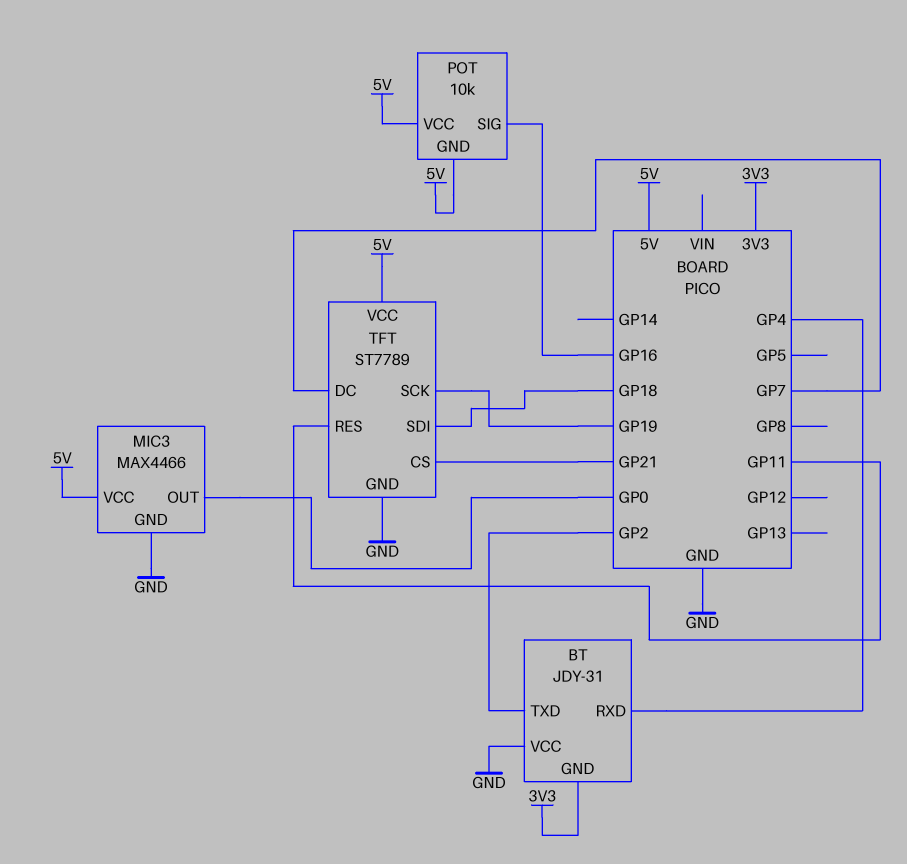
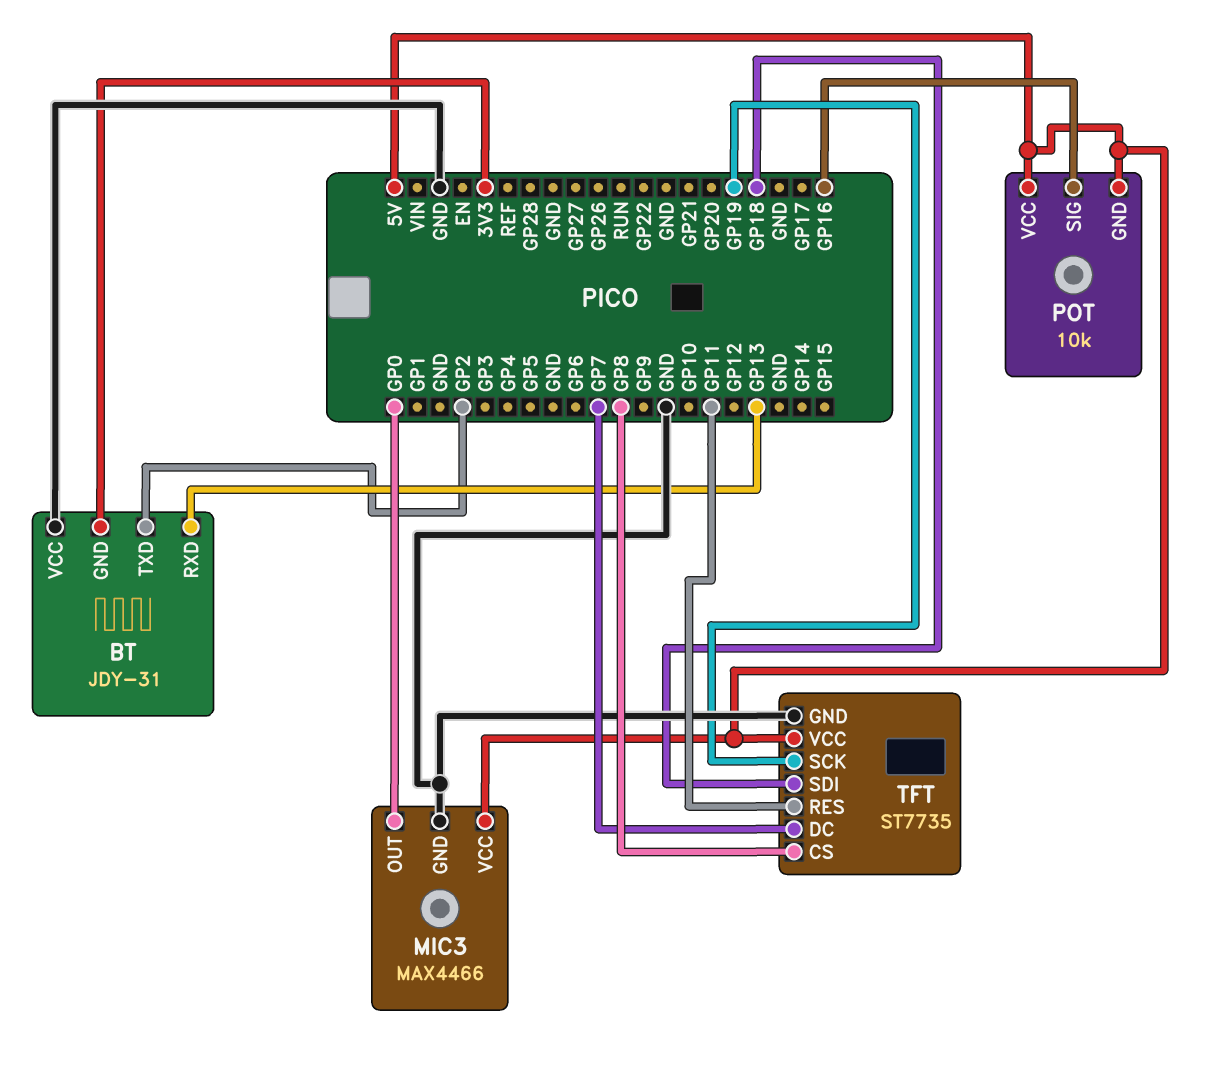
BT pin RXD: GP4 -> GP13
TFT: ST7789 -> ST7735
TFT pin CS: GP21 -> GP8

